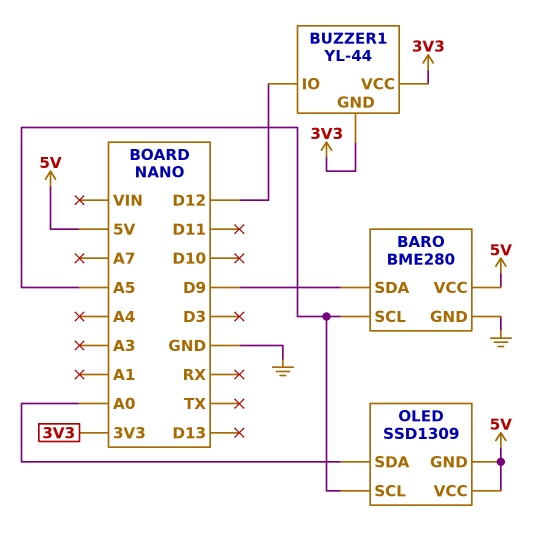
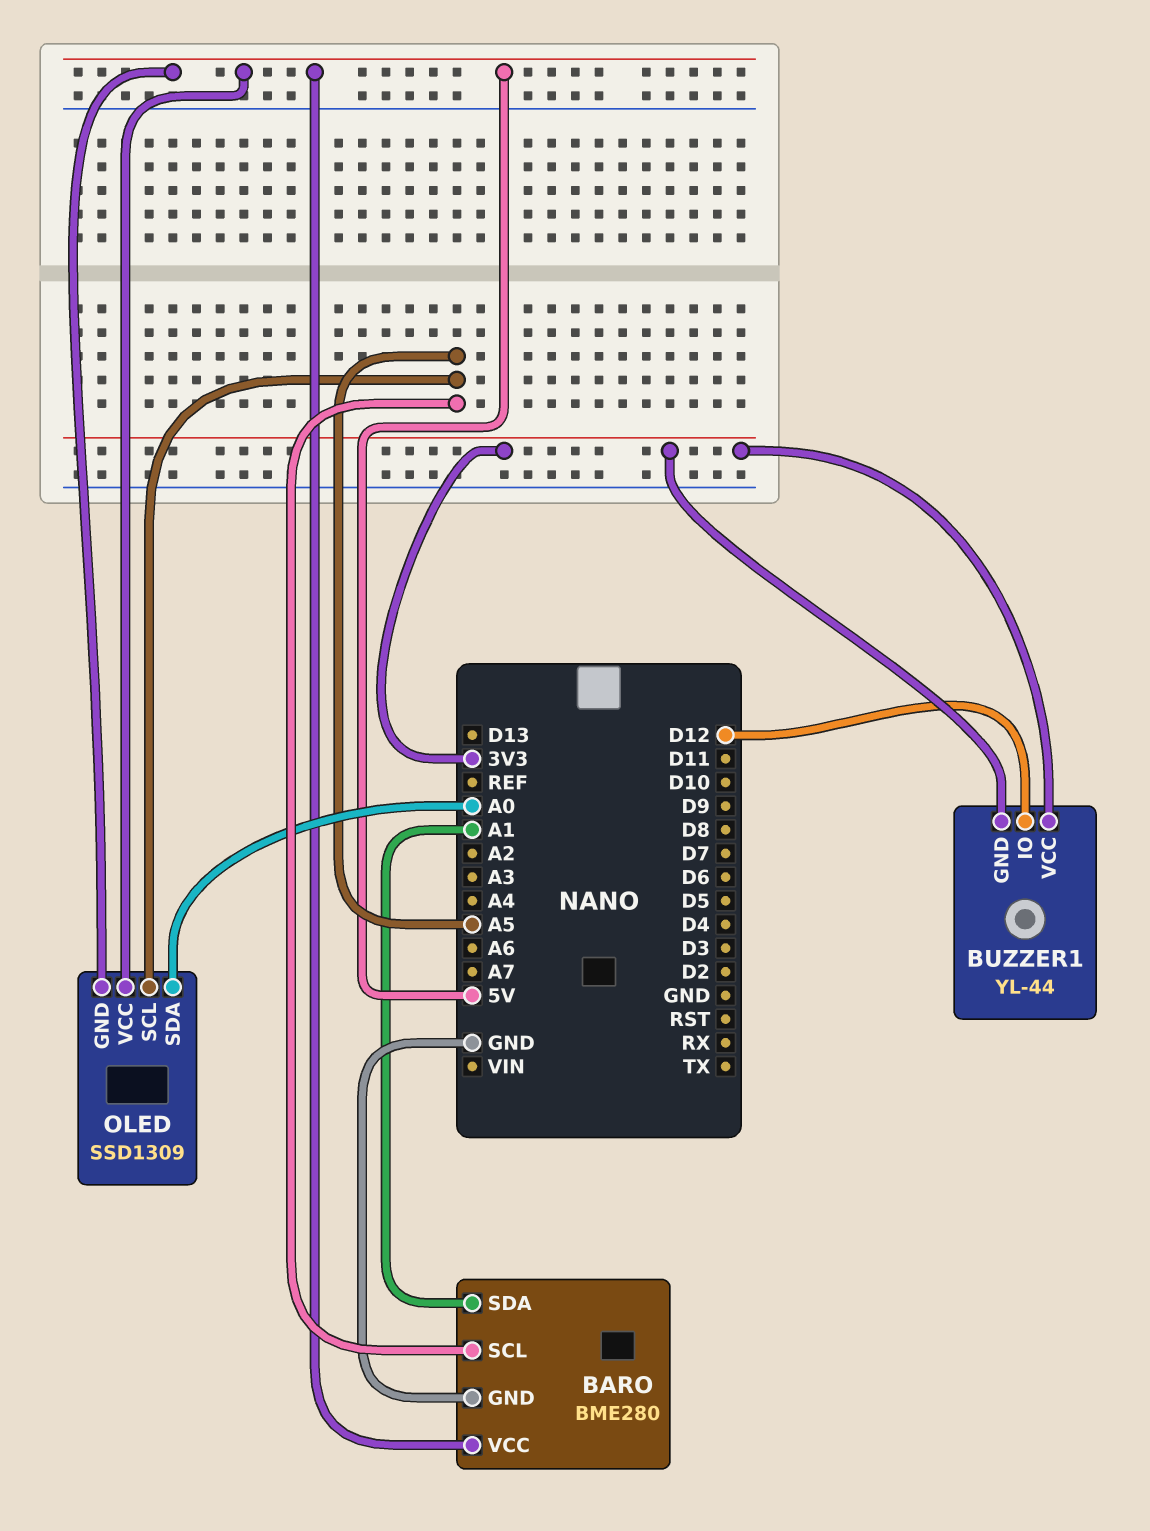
BARO pin SDA: D9 -> A1

